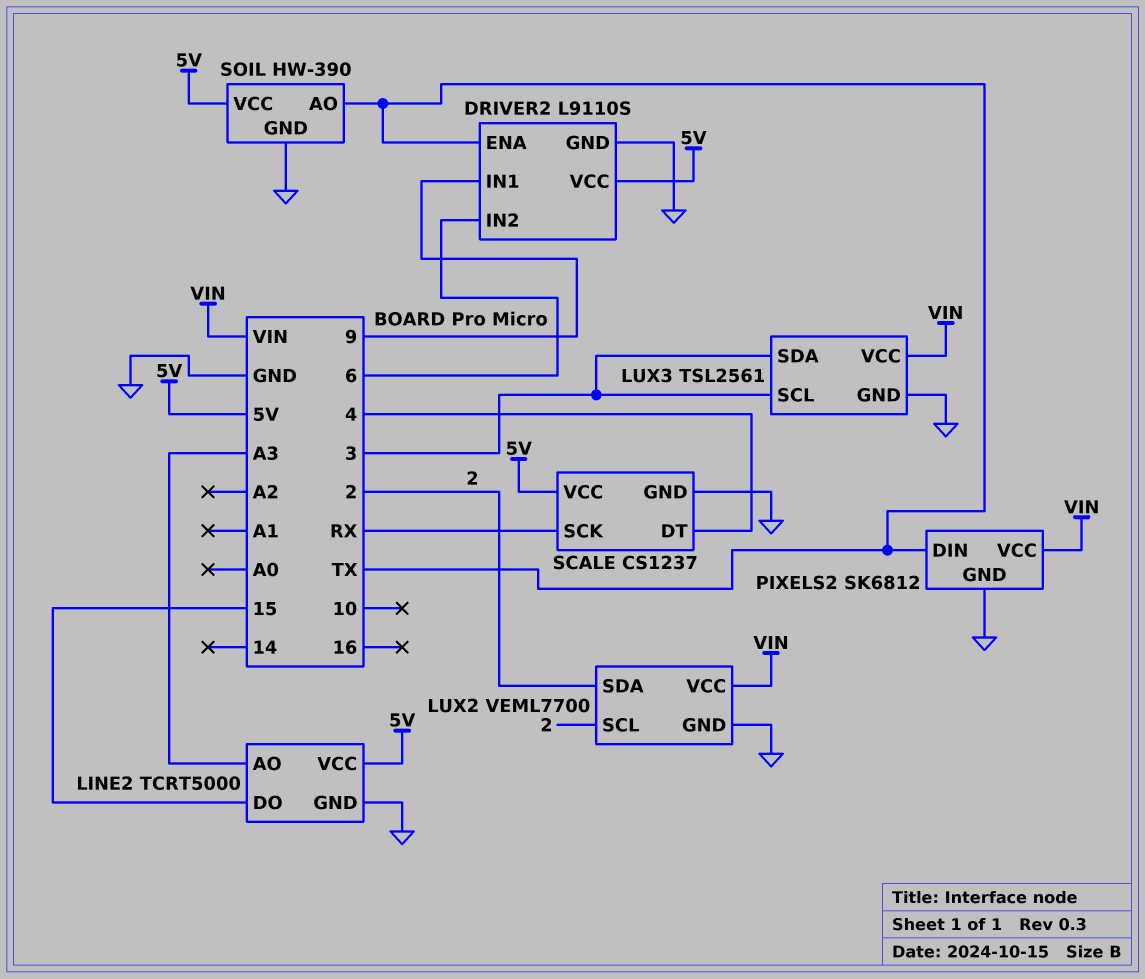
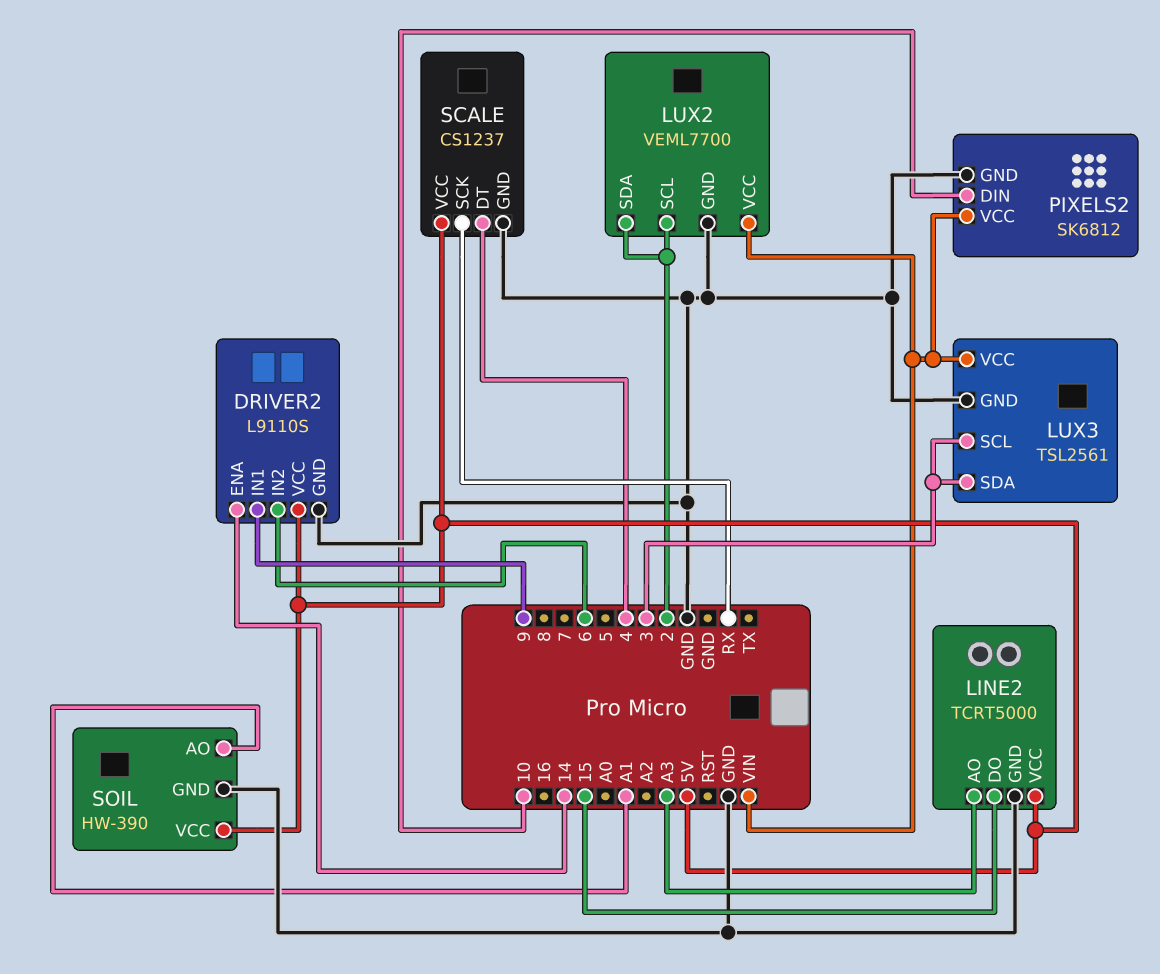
DRIVER2 pin ENA: TX -> 14
PIXELS2 pin DIN: TX -> 10
SOIL pin AO: TX -> A1

